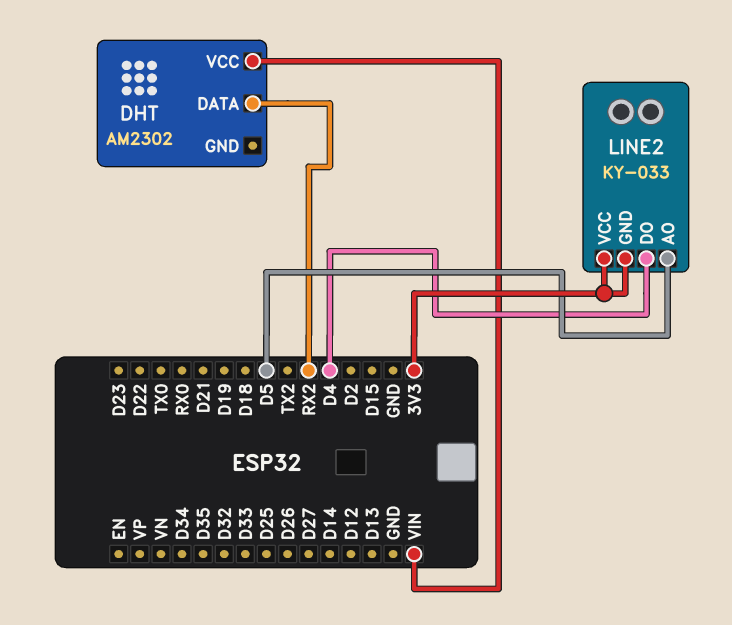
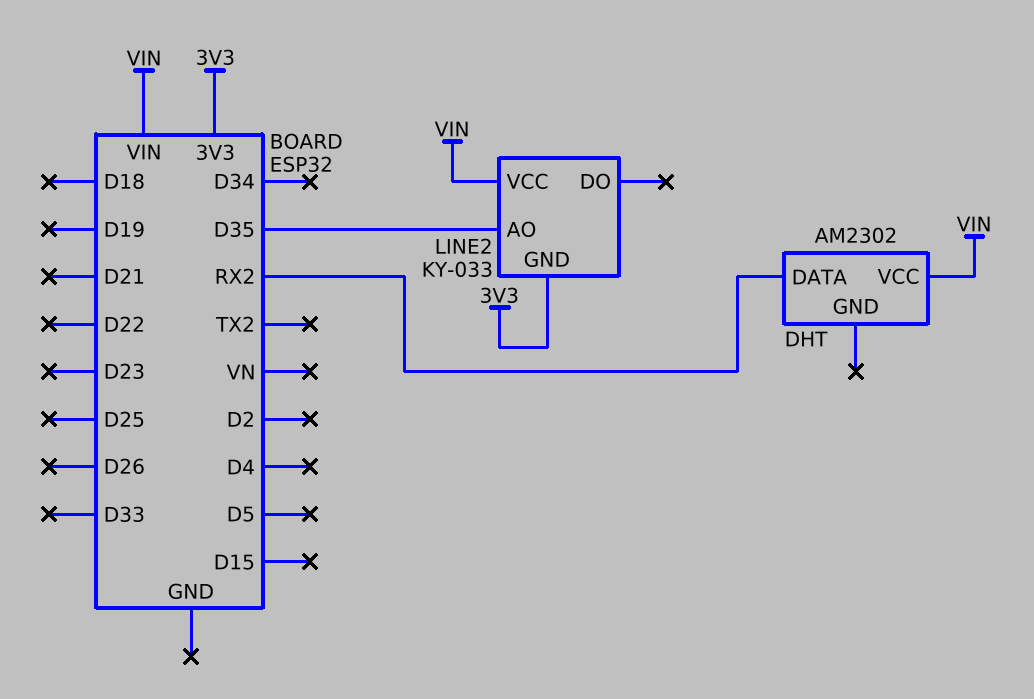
LINE2 pin AO: D5 -> D35
LINE2 pin DO: D4 -> none
LINE2 pin VCC: 3V3 -> VIN

